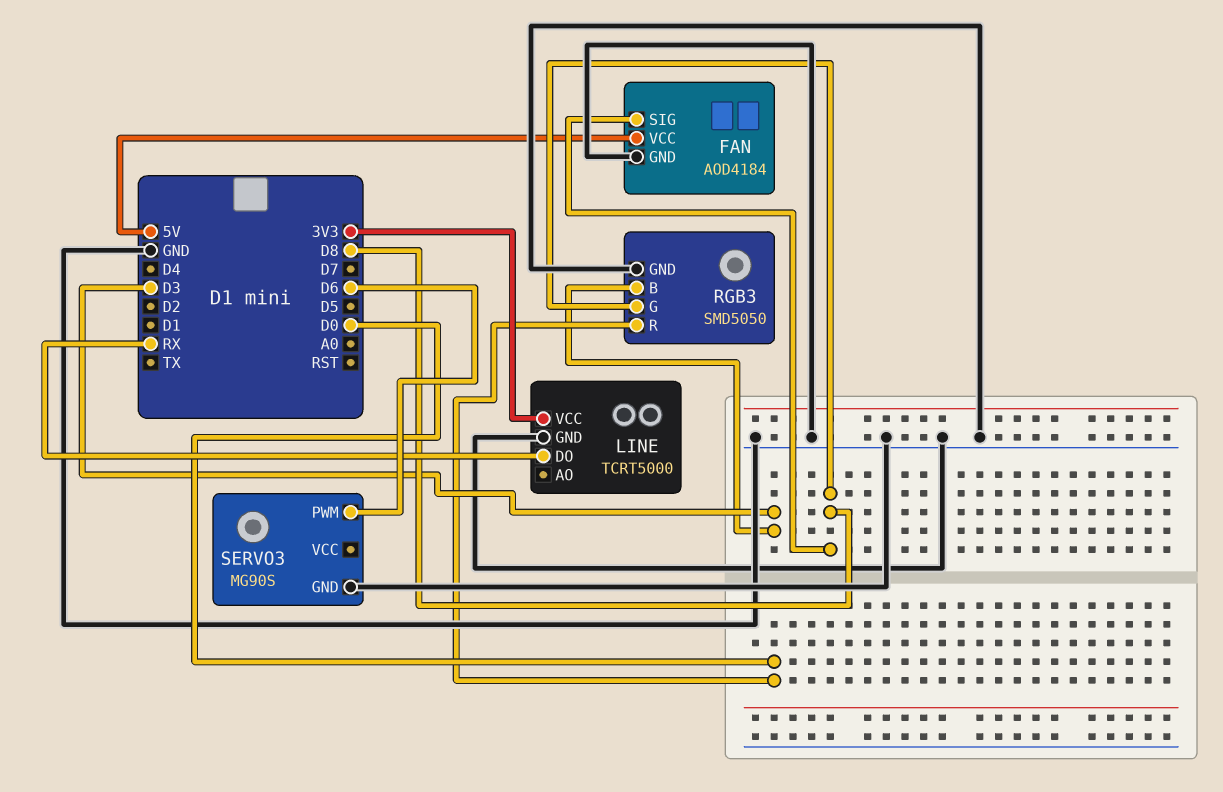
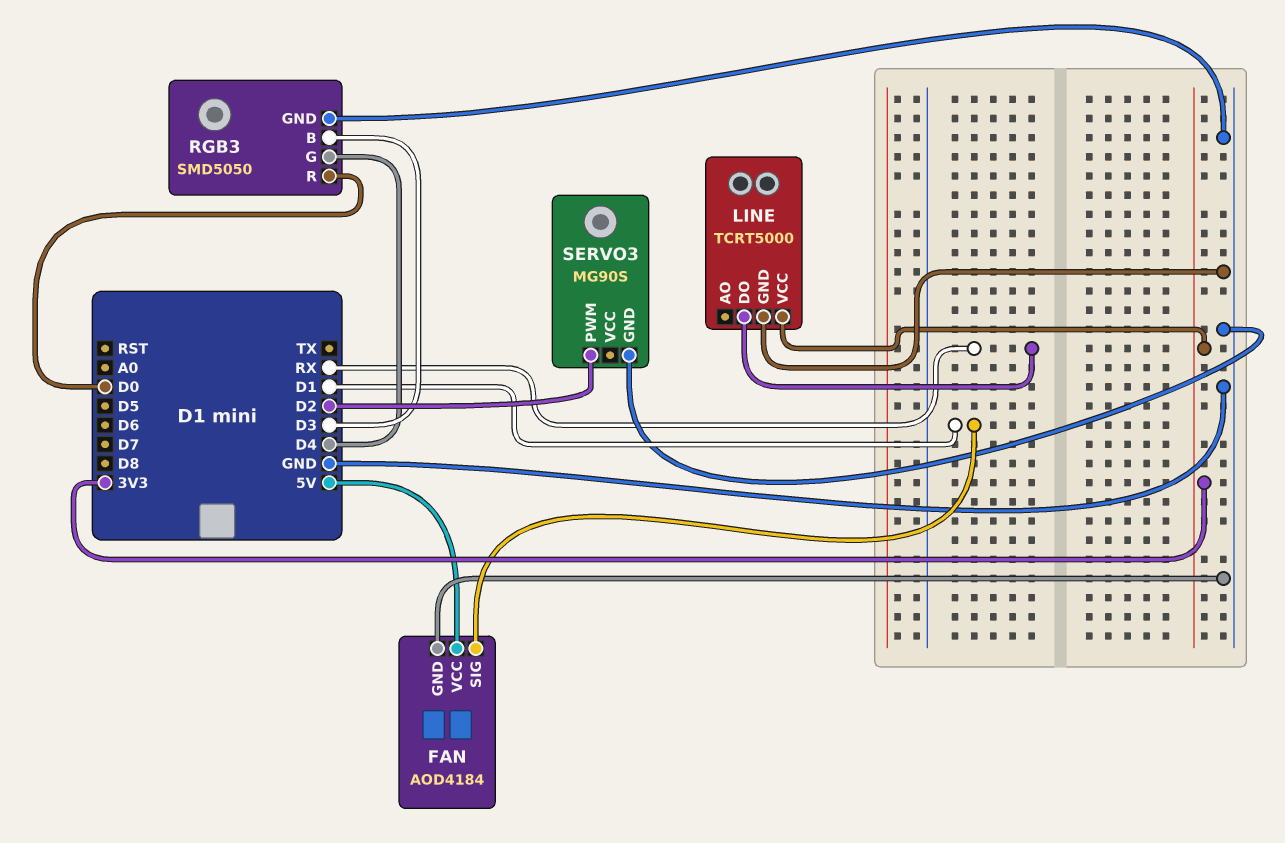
FAN pin SIG: D8 -> D1
RGB3 pin G: D8 -> D4
SERVO3 pin PWM: D6 -> D2

